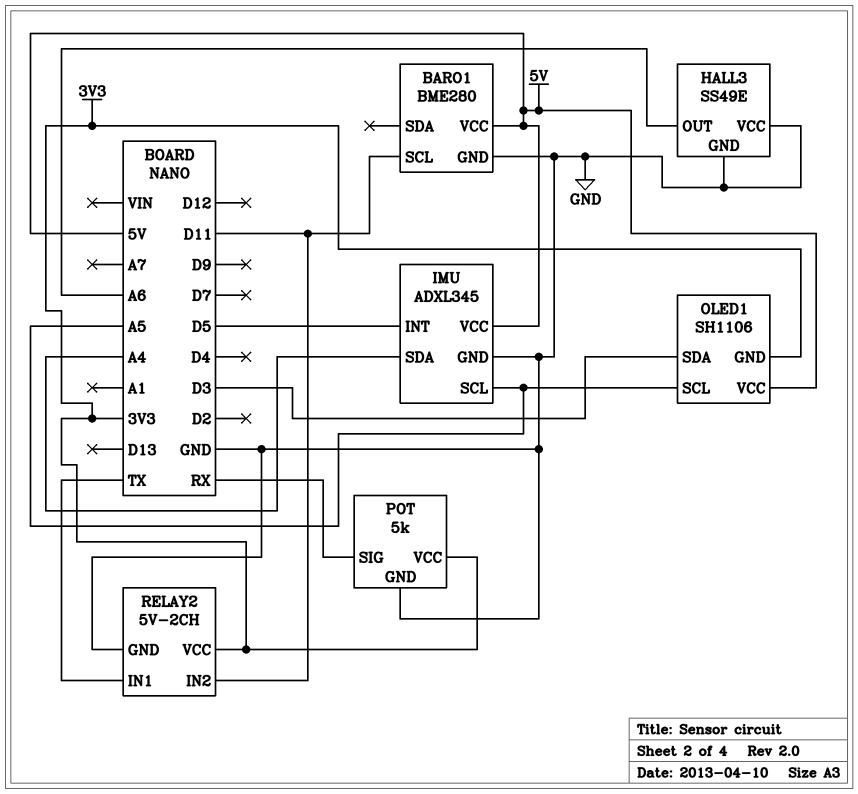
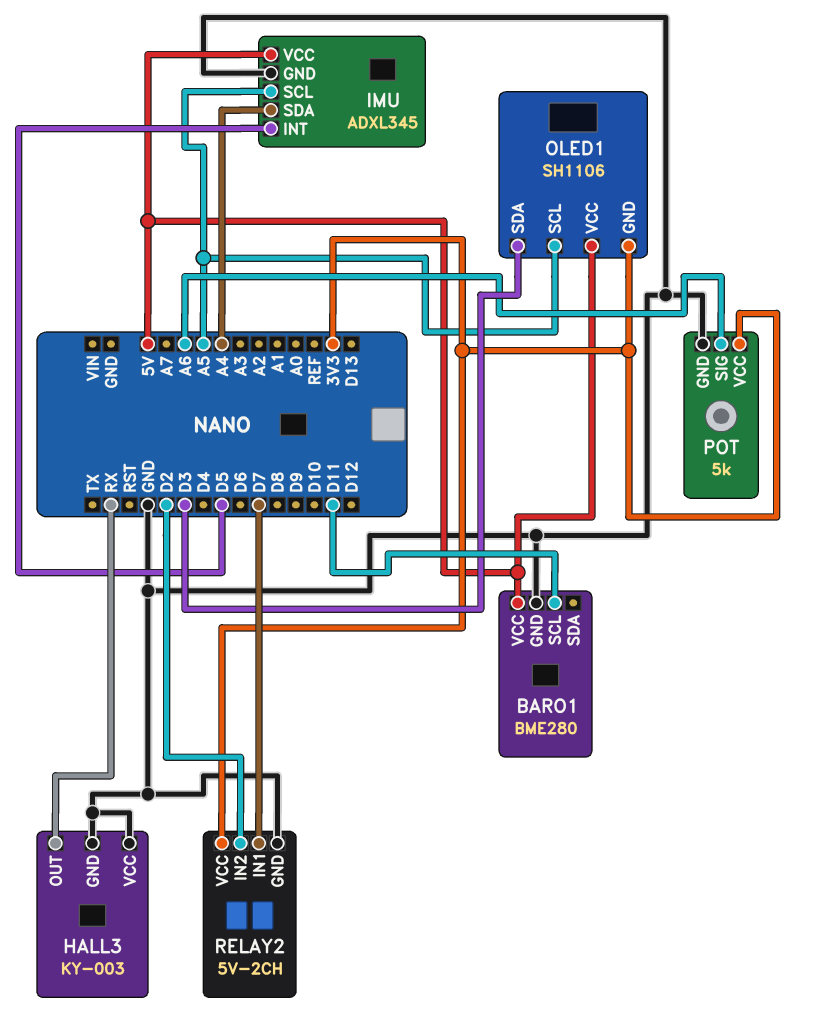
HALL3: SS49E -> KY-003
HALL3 pin OUT: A6 -> RX
POT pin SIG: RX -> A6
RELAY2 pin IN1: TX -> D7
RELAY2 pin IN2: D11 -> D2

